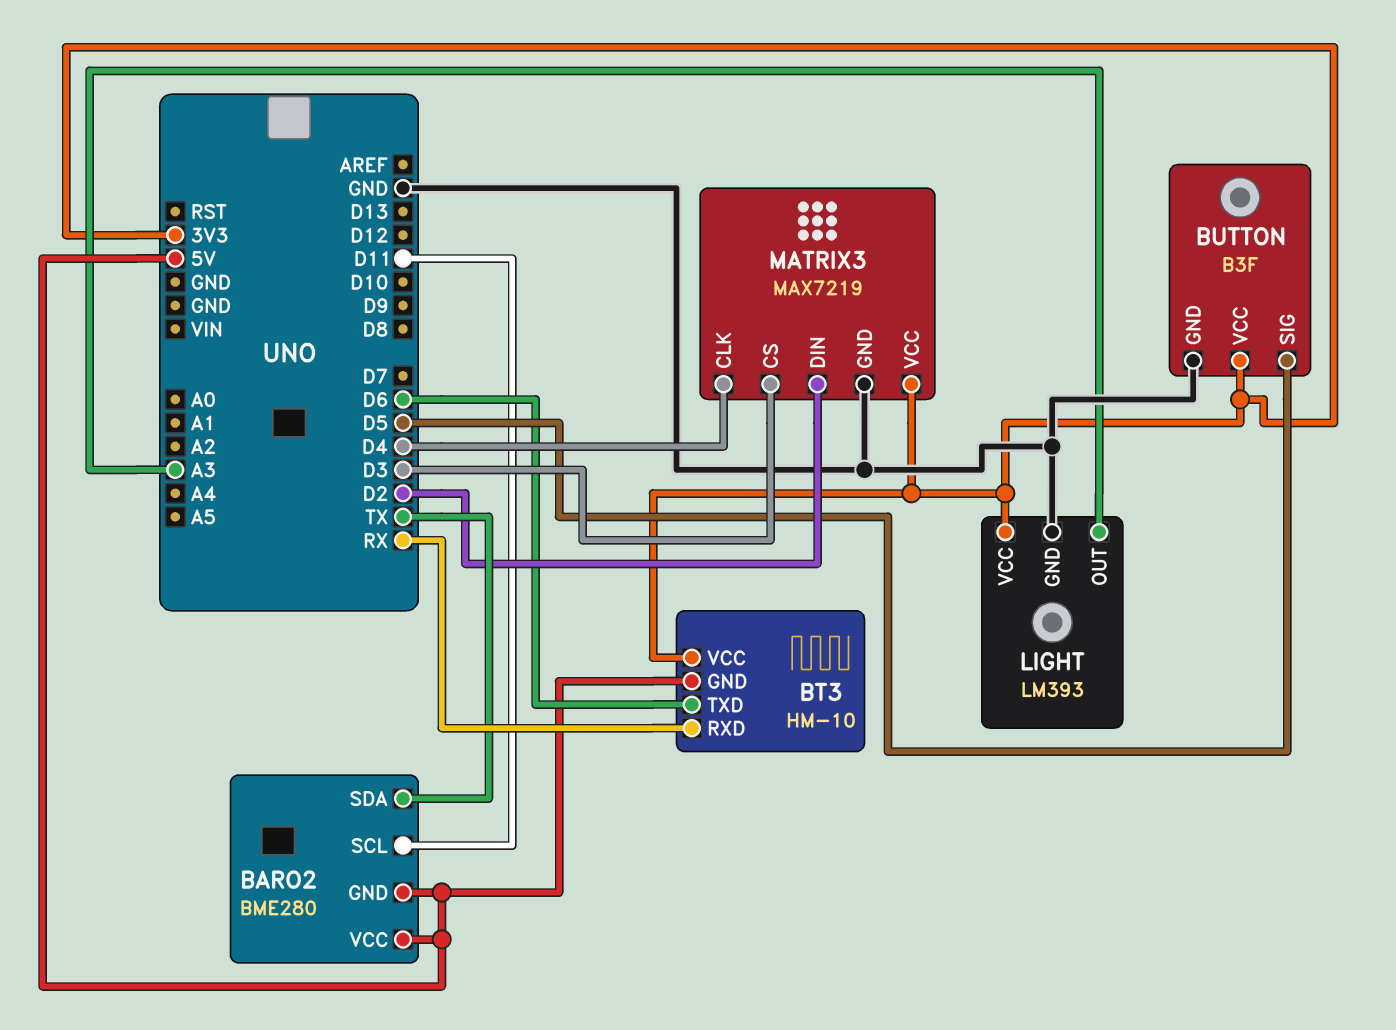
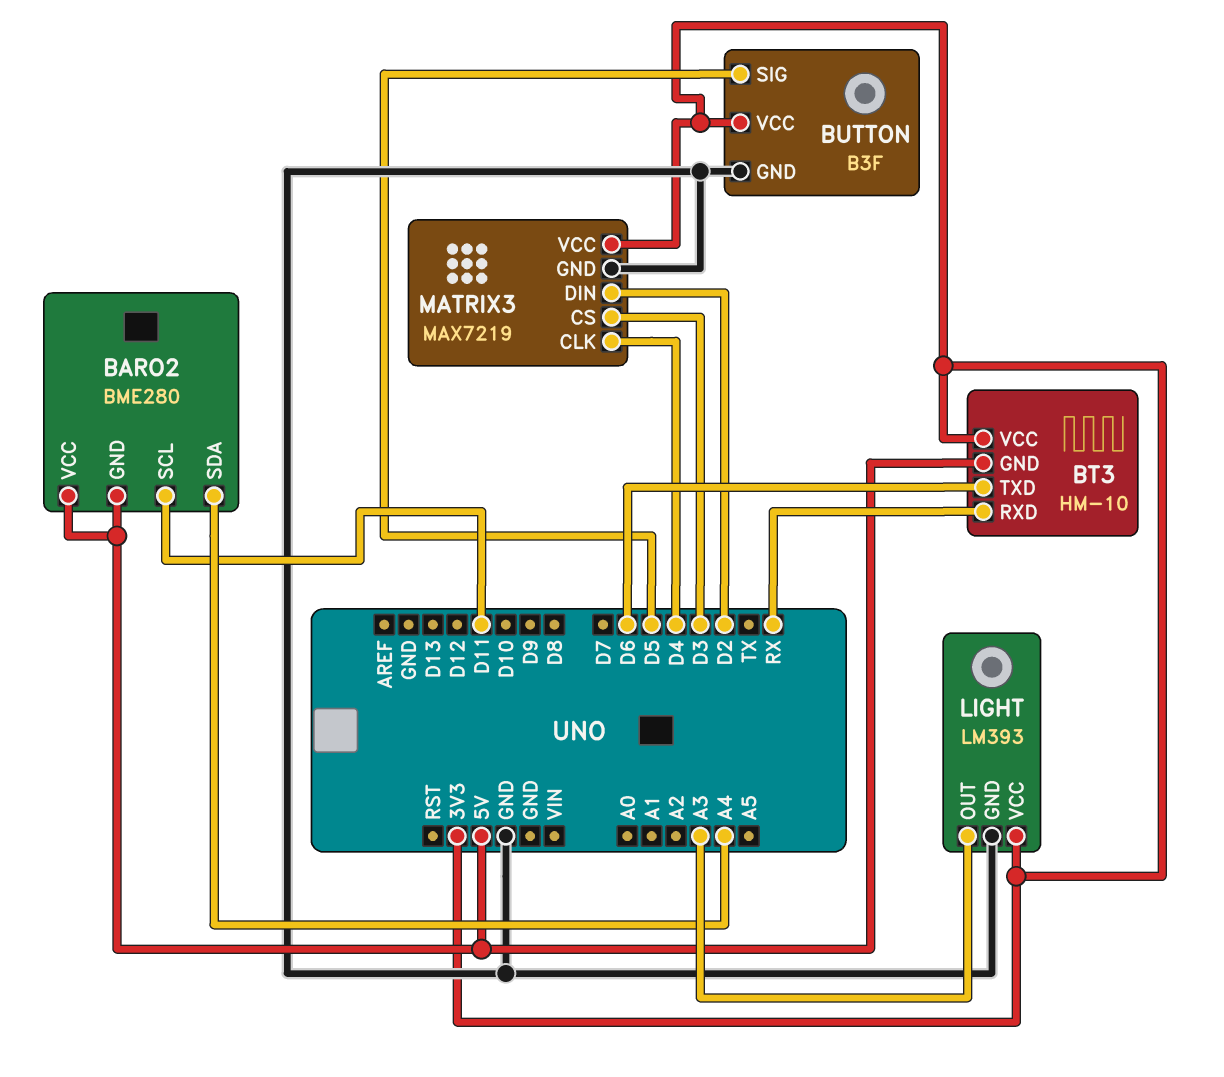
BARO2 pin SDA: TX -> A4

